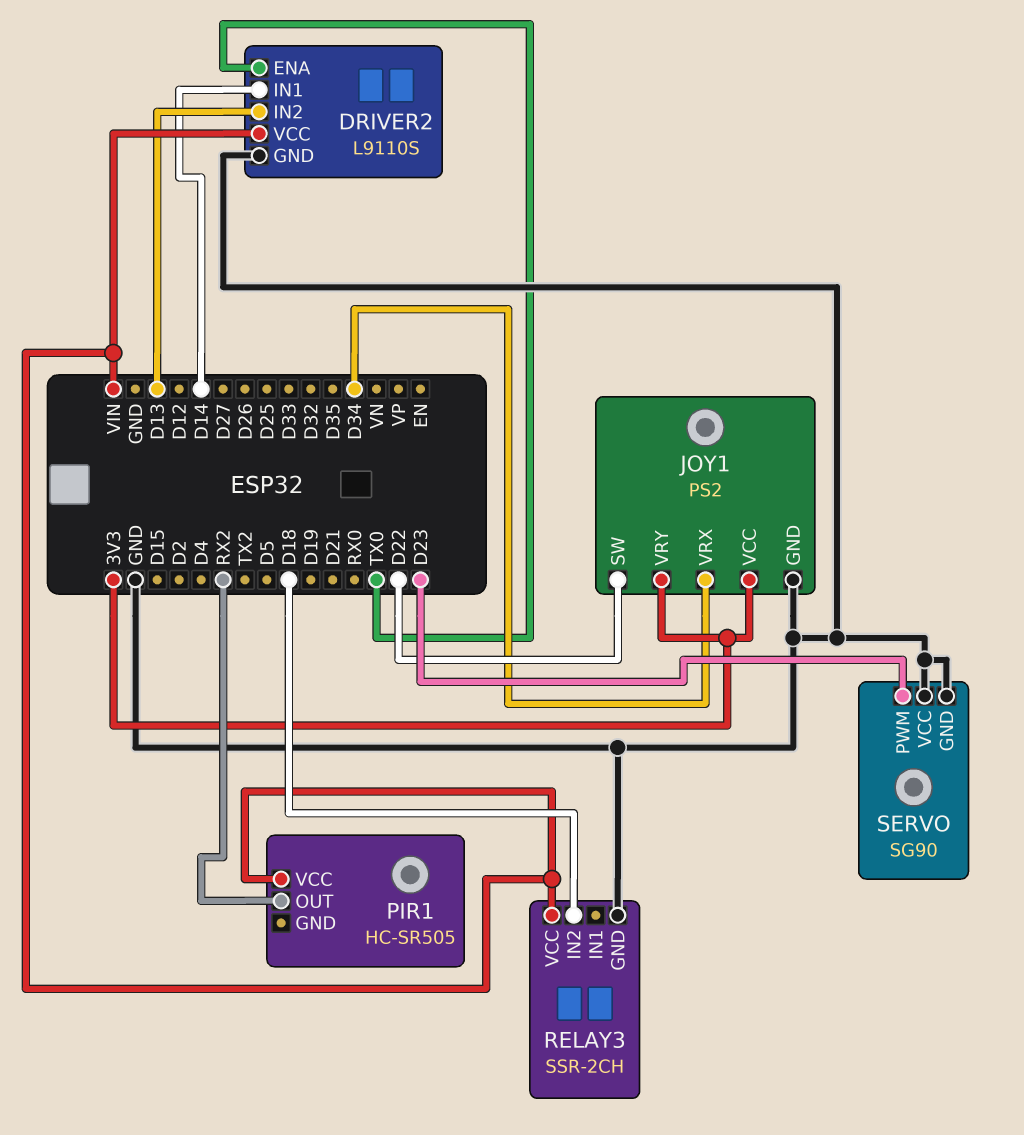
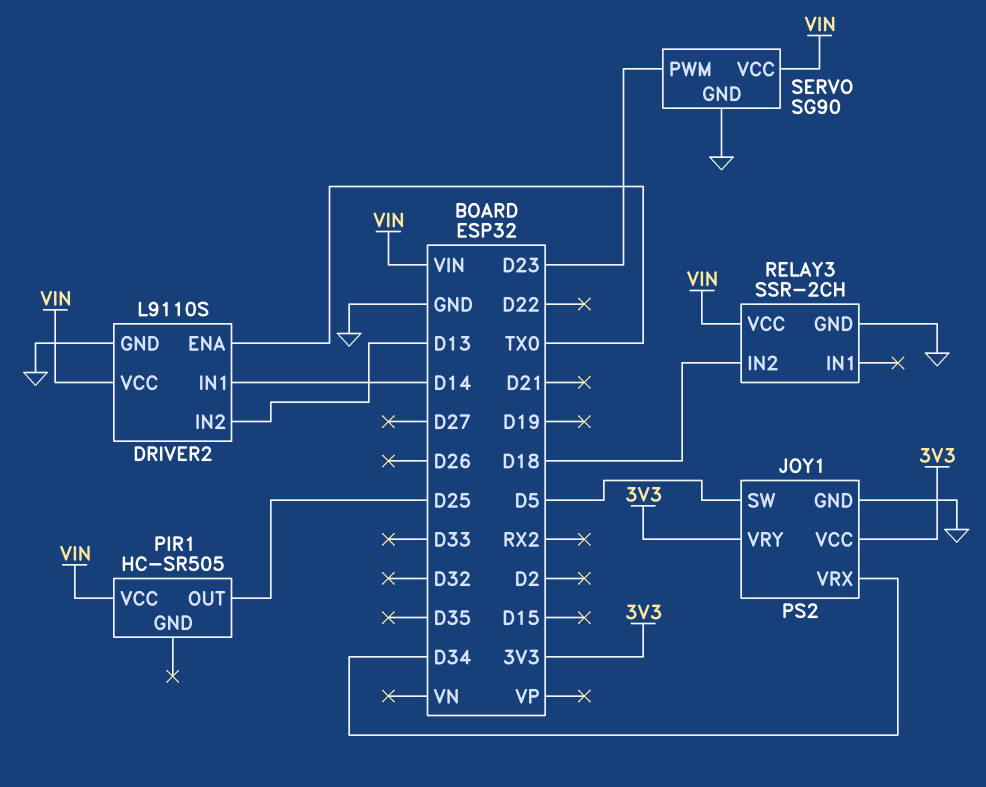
JOY1 pin SW: D22 -> D5
PIR1 pin OUT: RX2 -> D25
SERVO pin VCC: GND -> VIN

